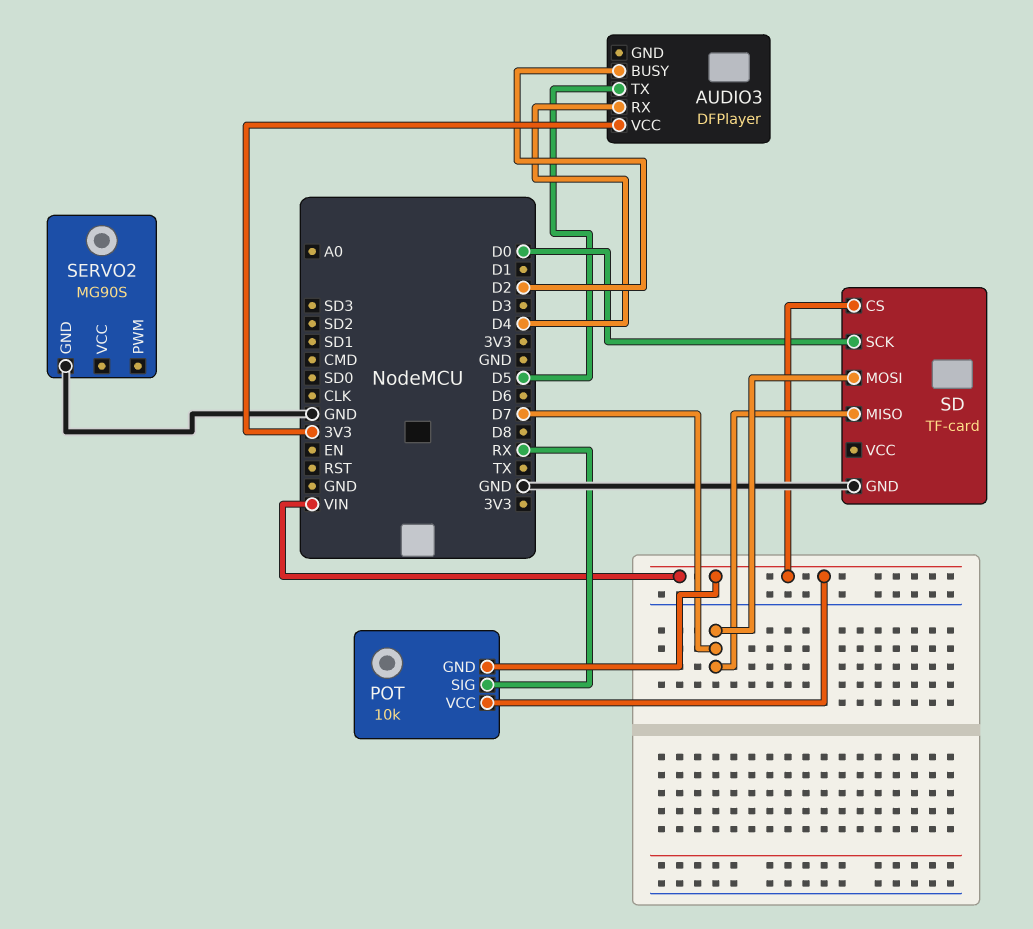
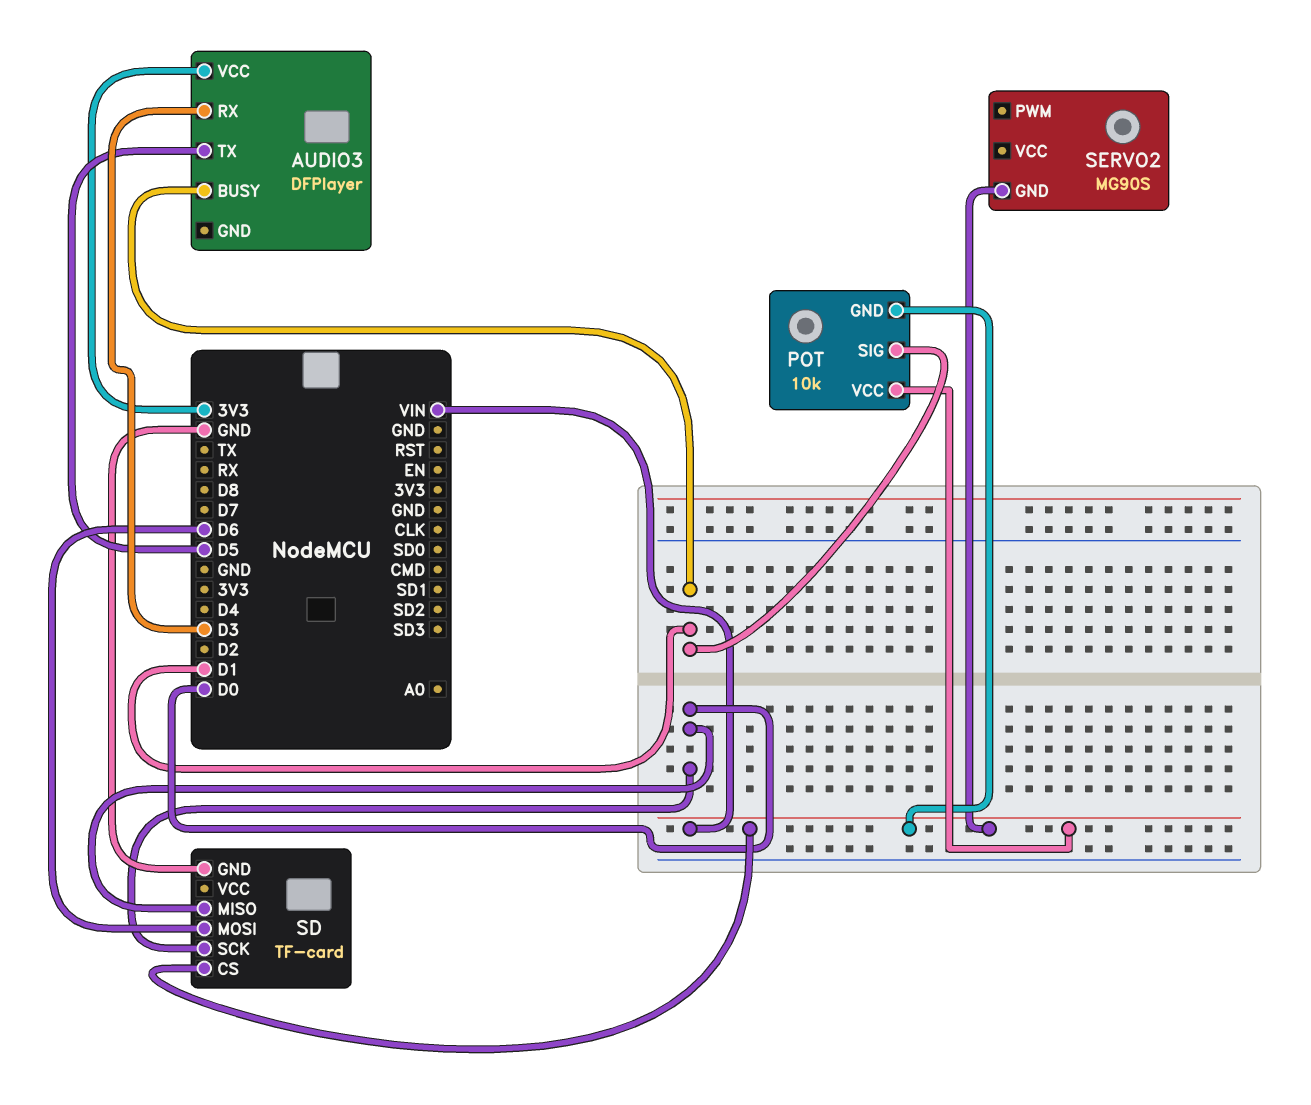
AUDIO3 pin BUSY: D2 -> D1
AUDIO3 pin RX: D4 -> D3
POT pin SIG: RX -> D1
SD pin MISO: D7 -> D0
SD pin MOSI: D7 -> D6
SERVO2 pin GND: GND -> VIN

